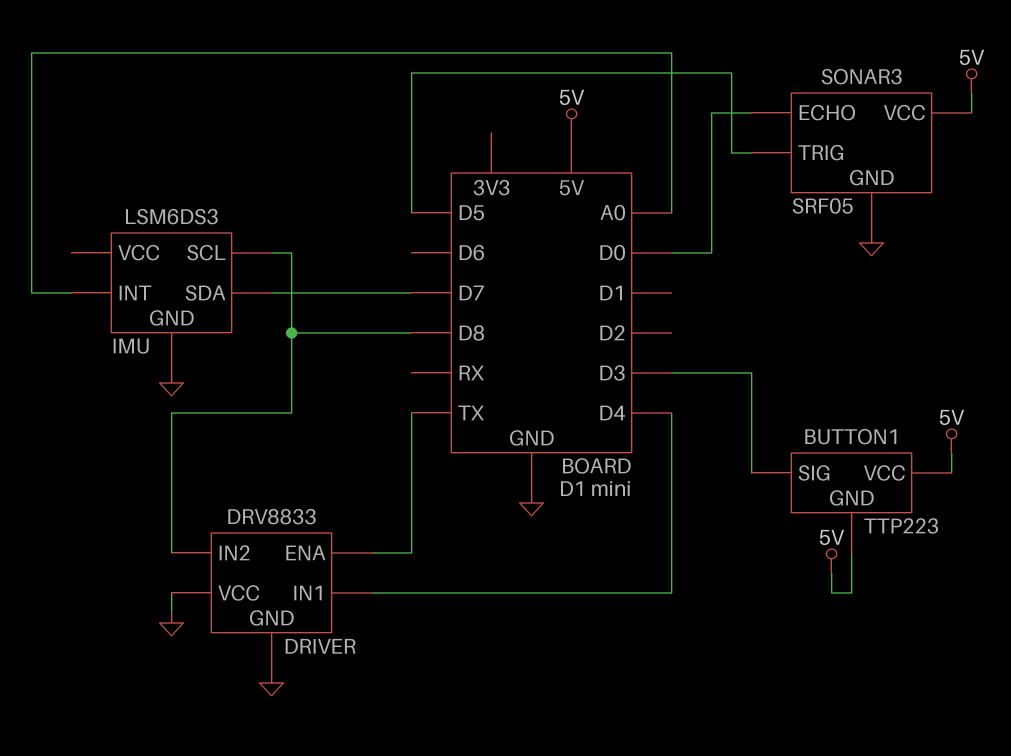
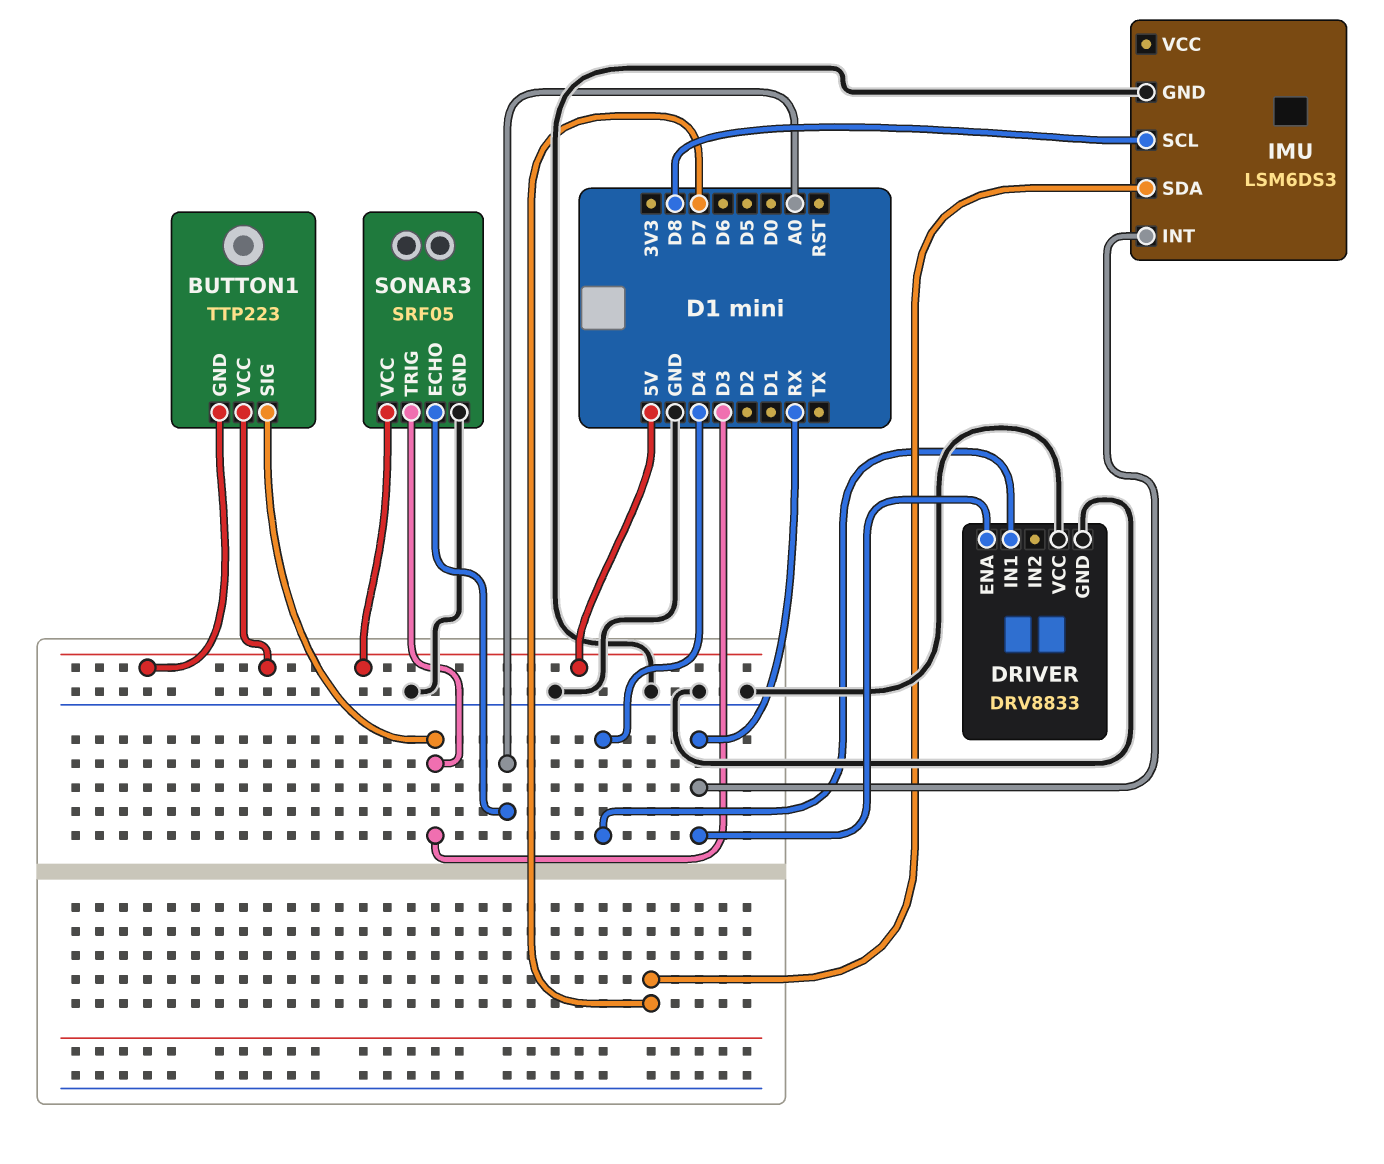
DRIVER pin ENA: TX -> RX
DRIVER pin IN2: D8 -> none
IMU pin INT: A0 -> RX
SONAR3 pin ECHO: D0 -> A0
SONAR3 pin TRIG: D5 -> D3

